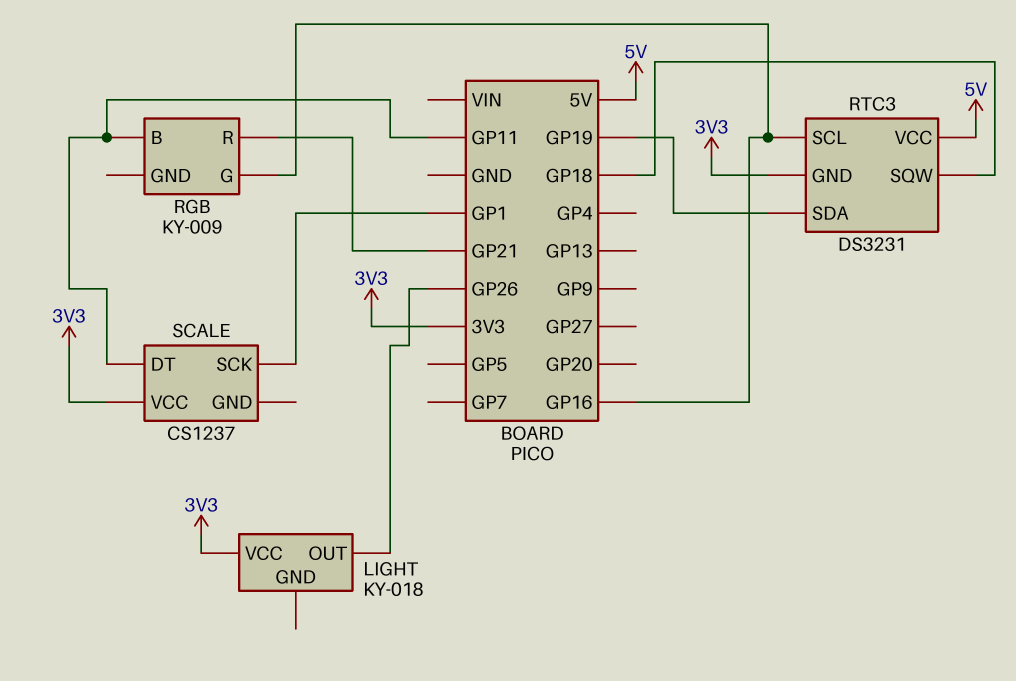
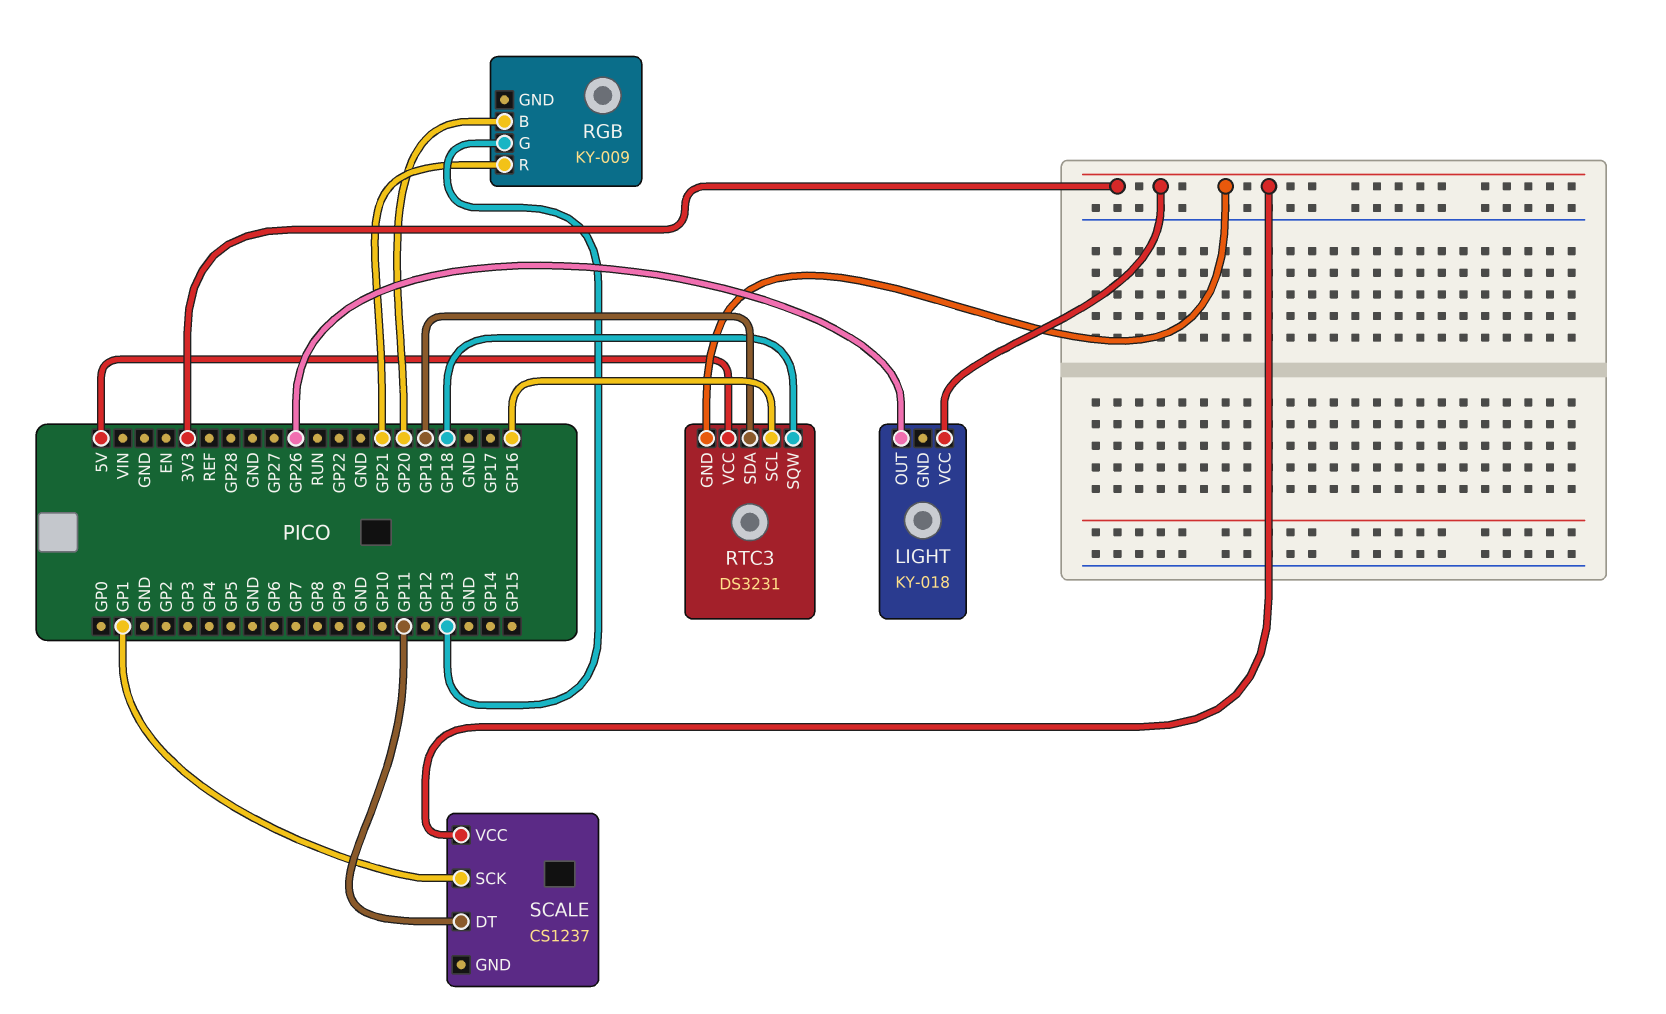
RGB pin B: GP11 -> GP20
RGB pin G: GP16 -> GP13

